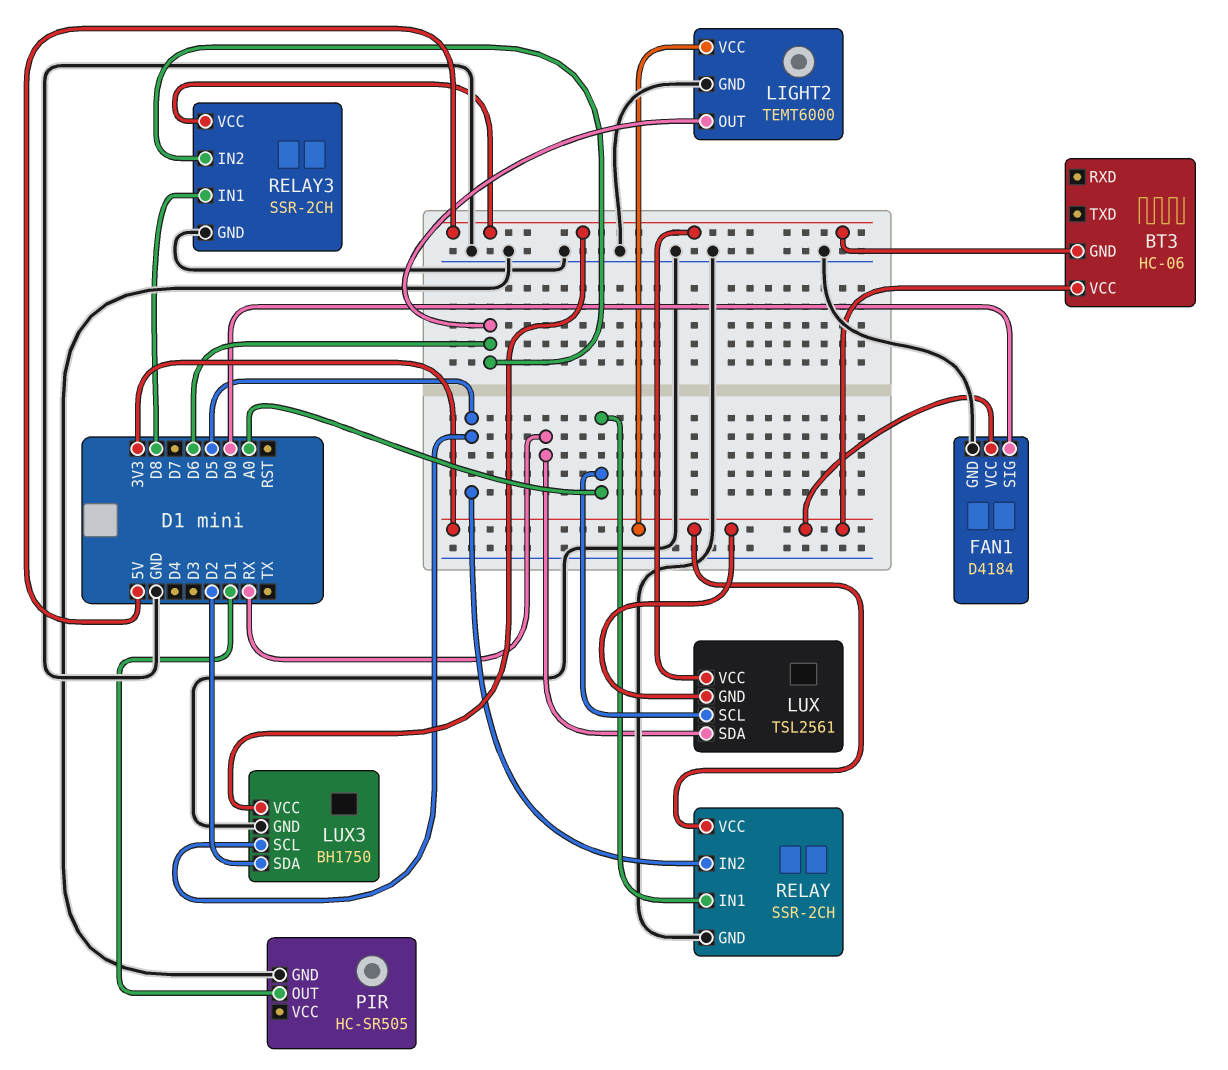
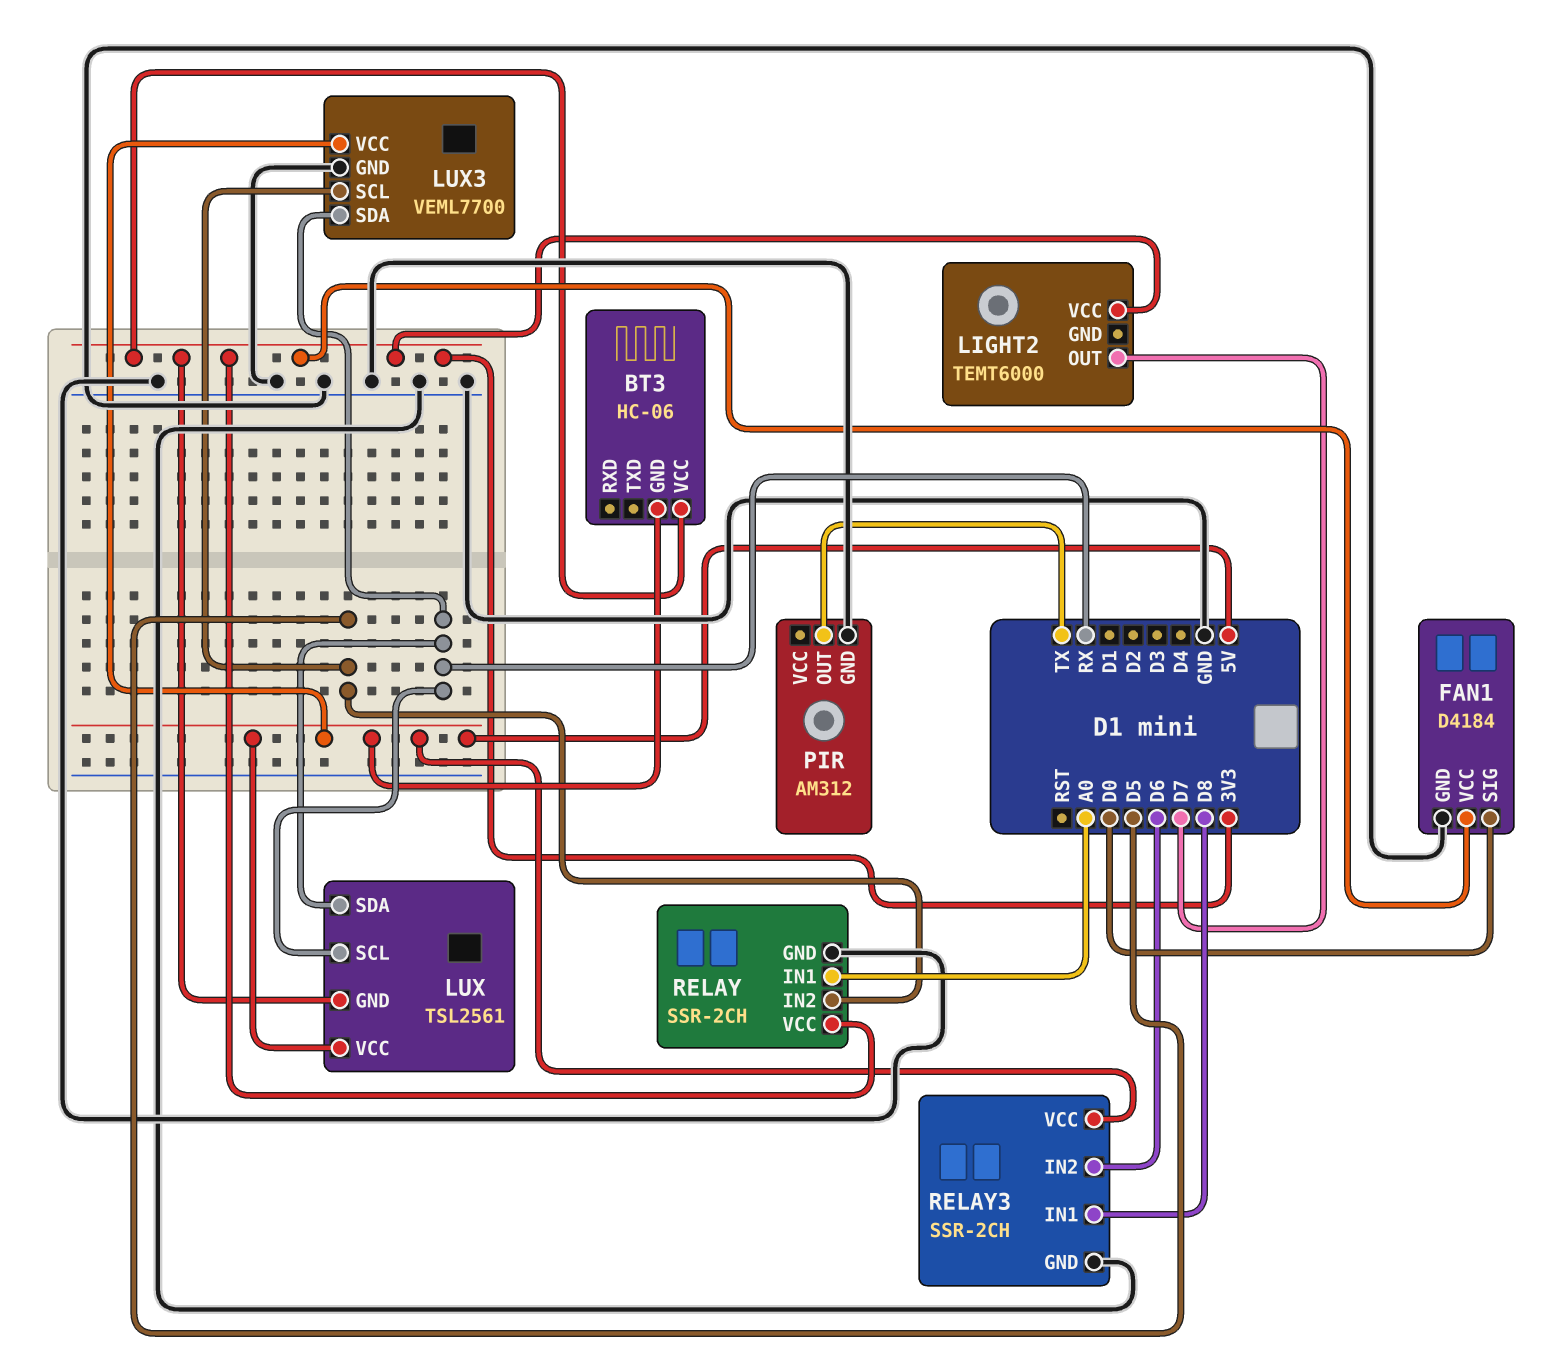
LIGHT2 pin GND: GND -> none
LIGHT2 pin OUT: D6 -> D7
LUX pin SCL: A0 -> RX
LUX3: BH1750 -> VEML7700
LUX3 pin SDA: D2 -> RX
PIR: HC-SR505 -> AM312
PIR pin OUT: D1 -> TX

